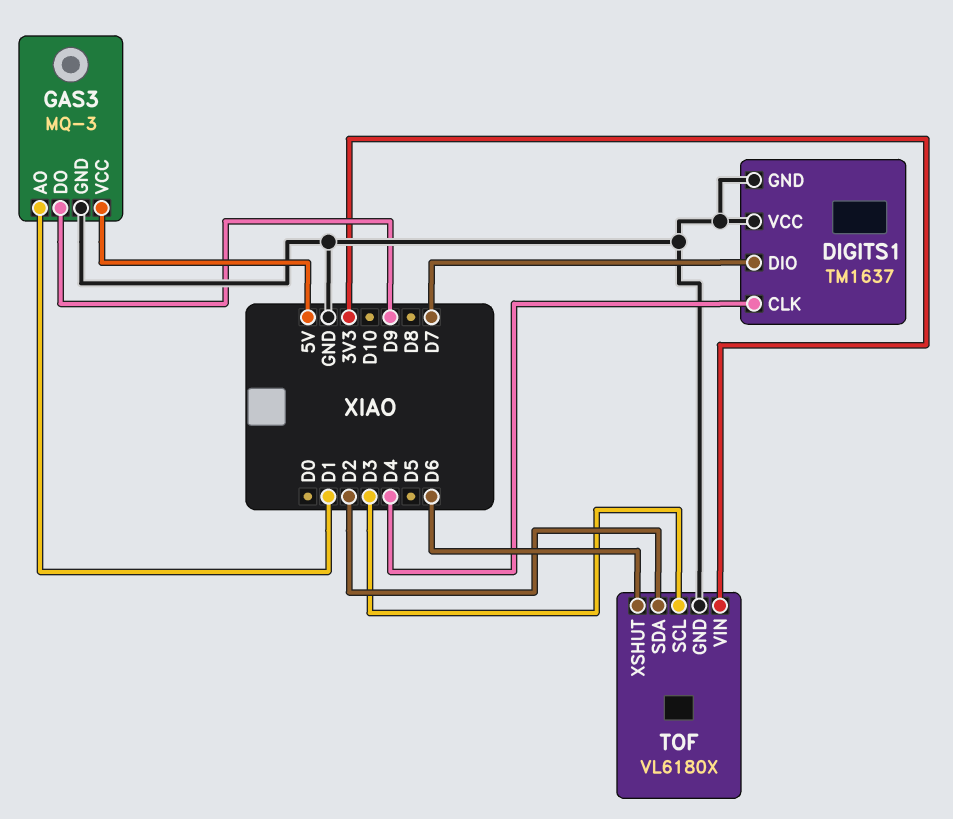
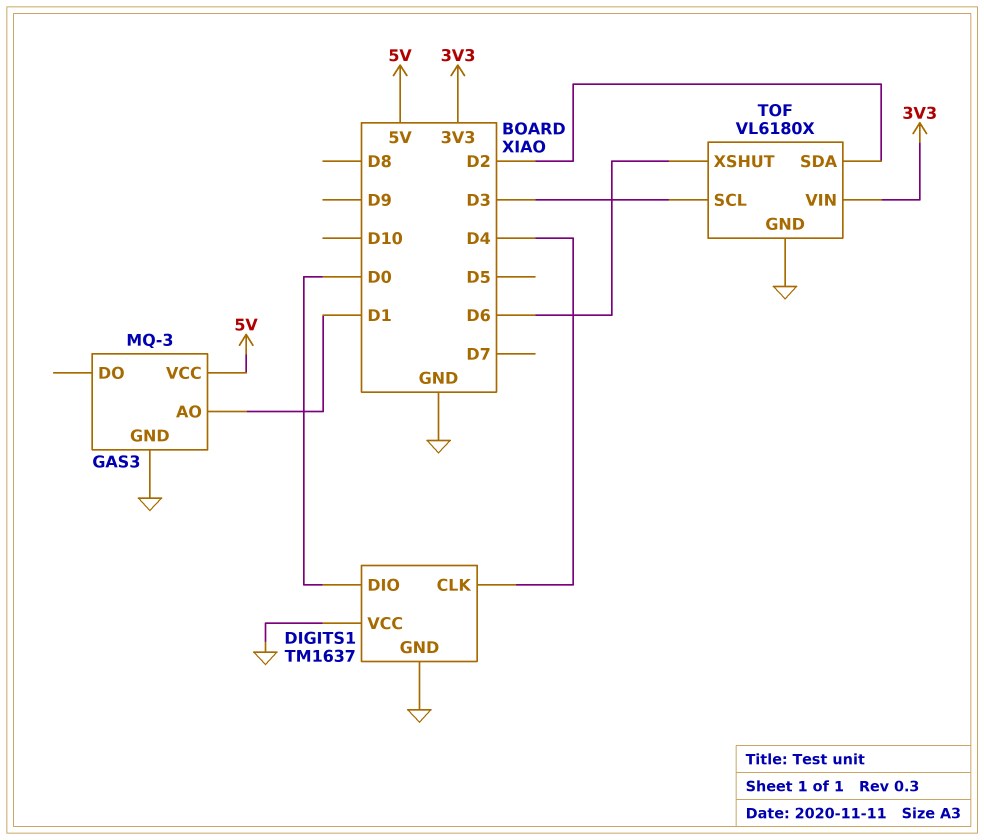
DIGITS1 pin DIO: D7 -> D0
GAS3 pin DO: D9 -> none

